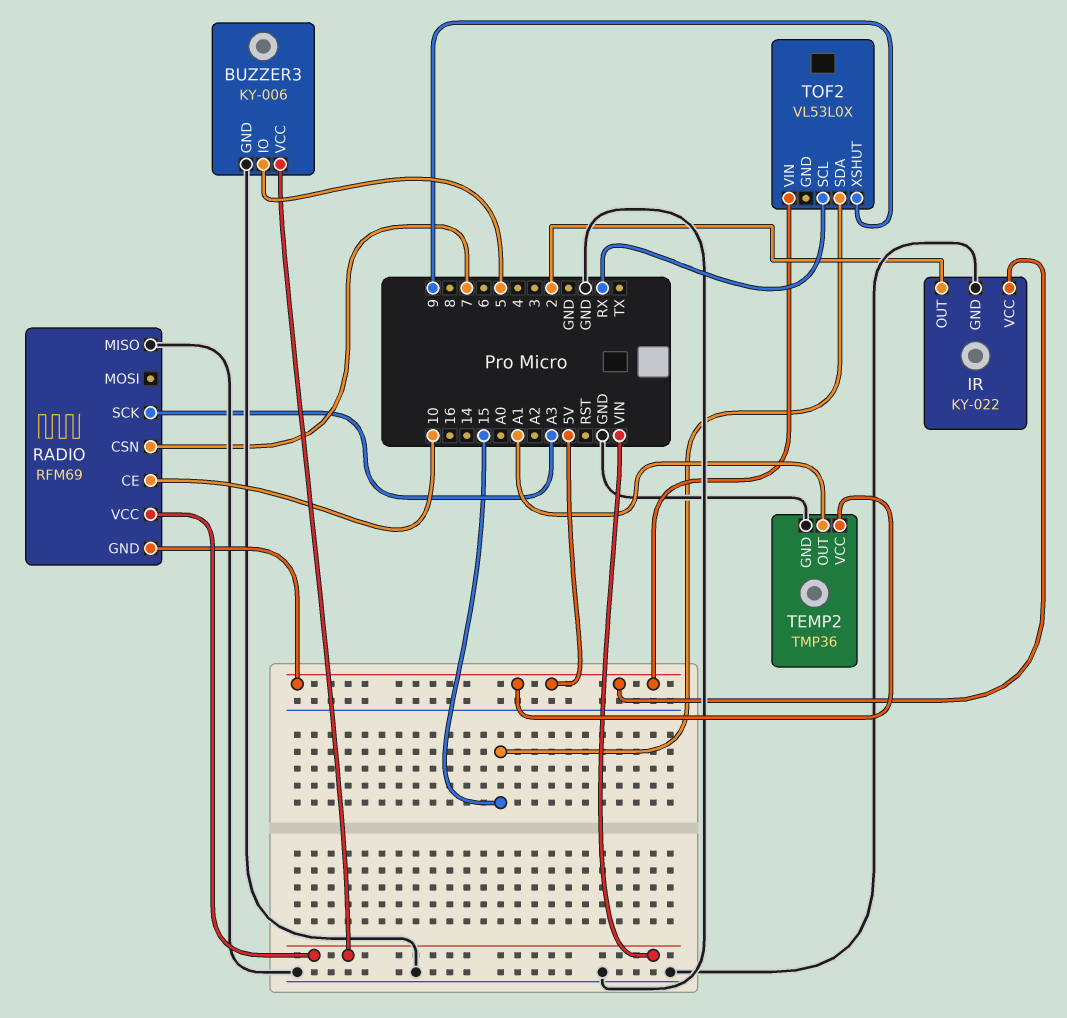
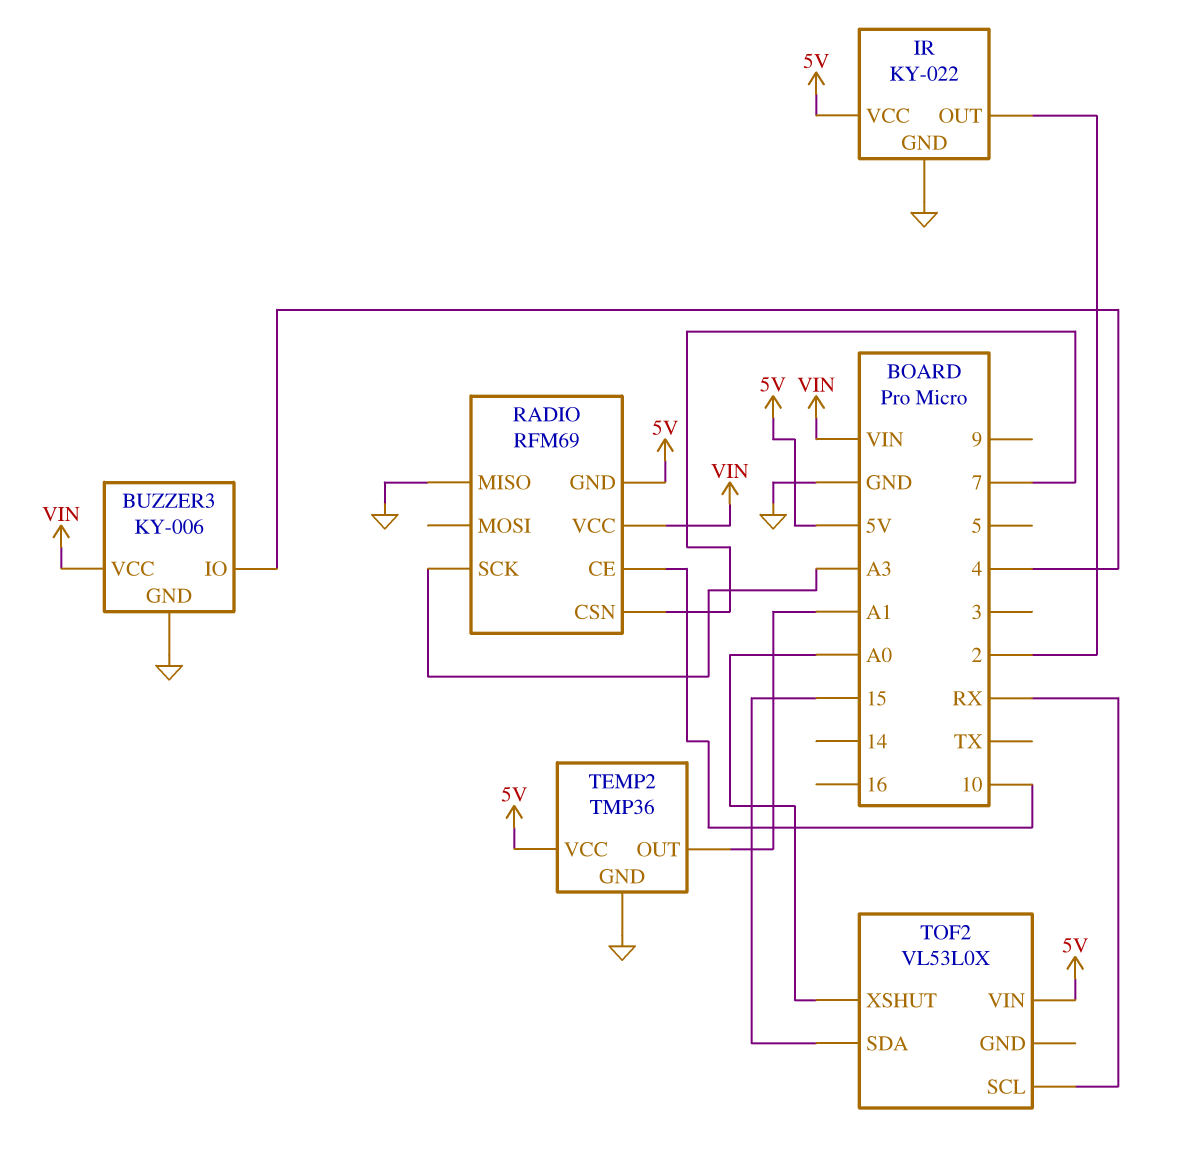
BUZZER3 pin IO: 5 -> 4
TOF2 pin XSHUT: 9 -> A0

